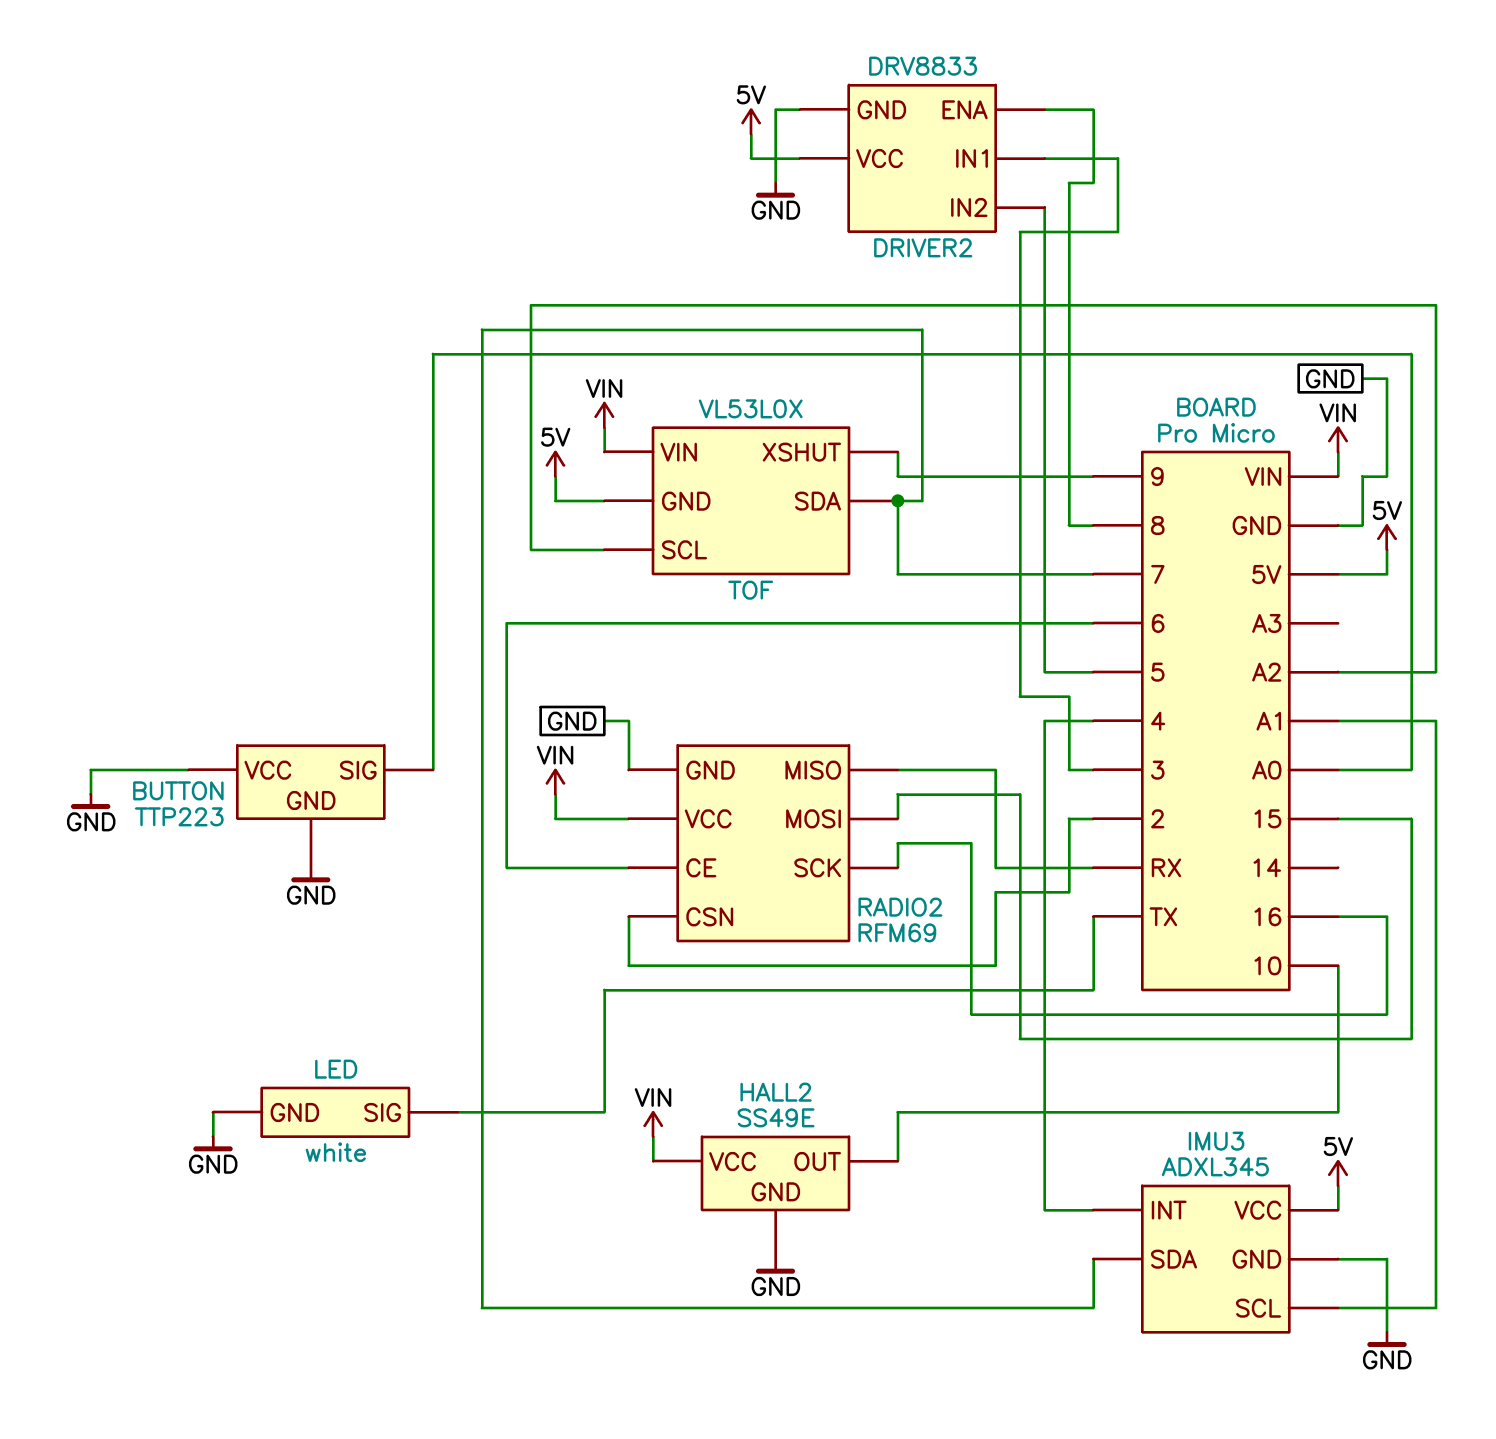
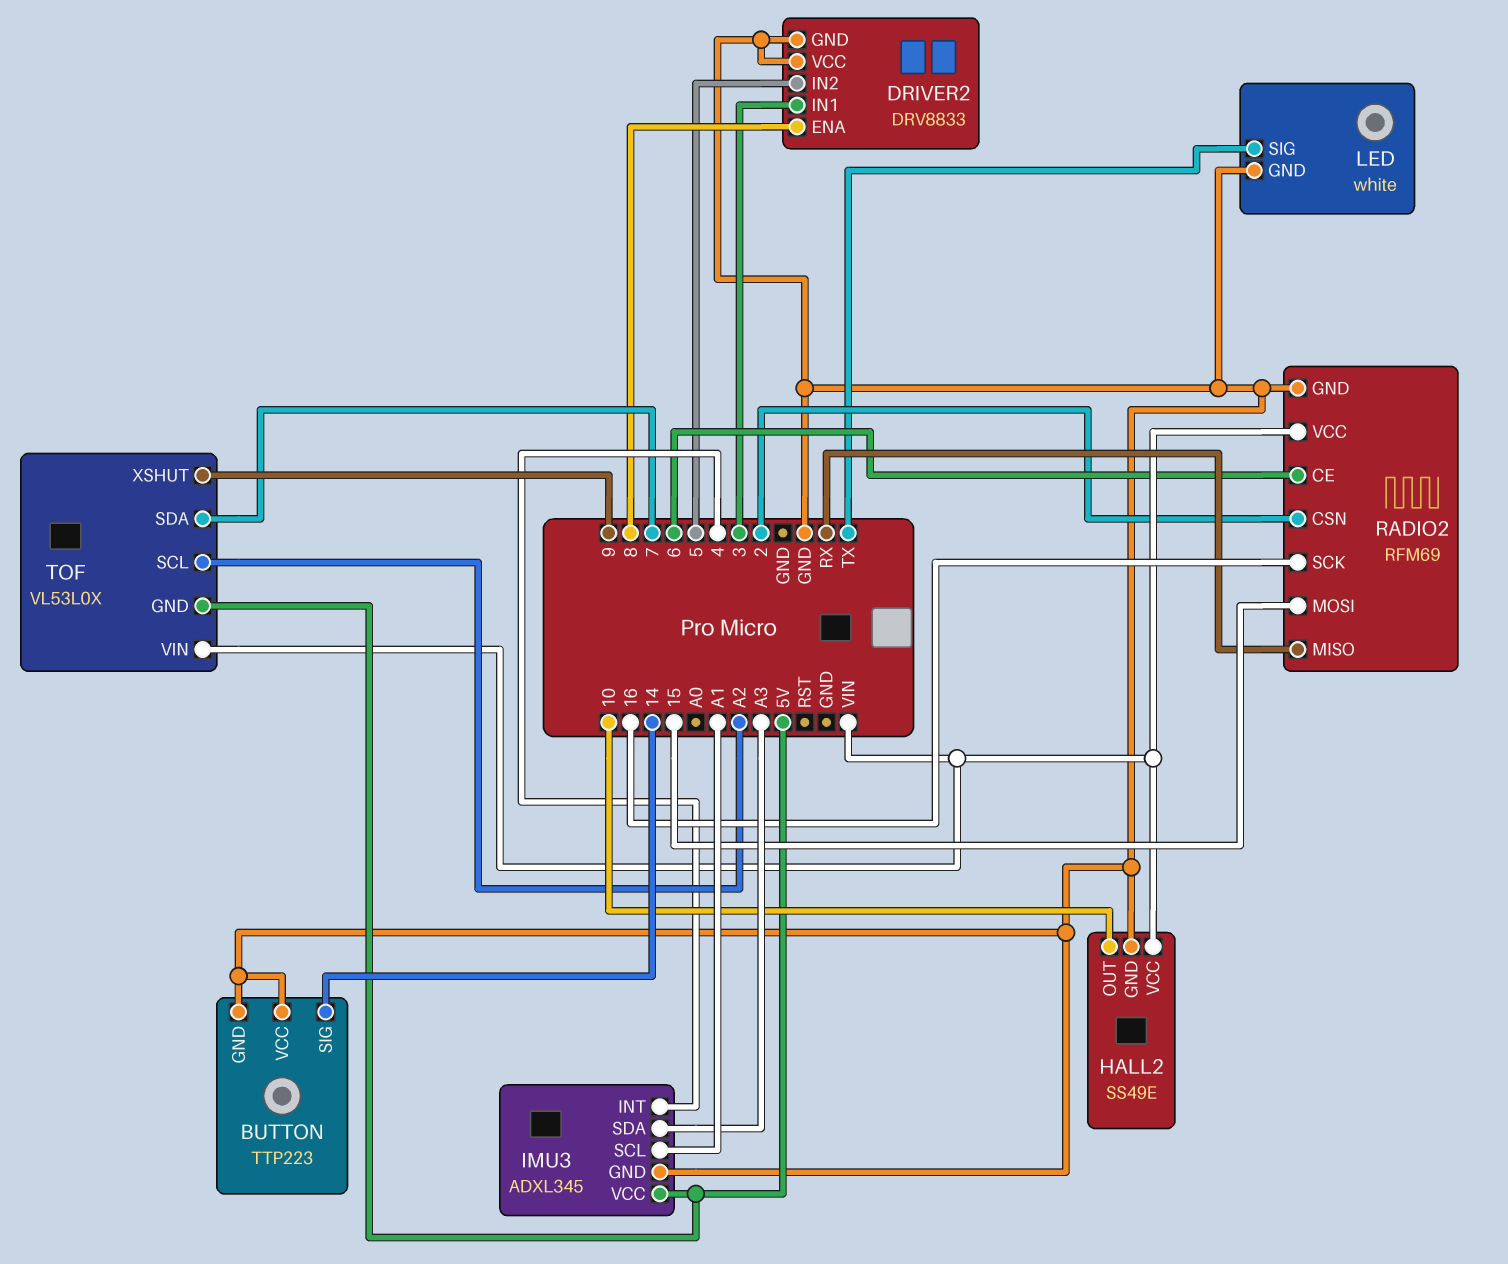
BUTTON pin SIG: A0 -> 14
DRIVER2 pin VCC: 5V -> GND
IMU3 pin SDA: 7 -> A3

